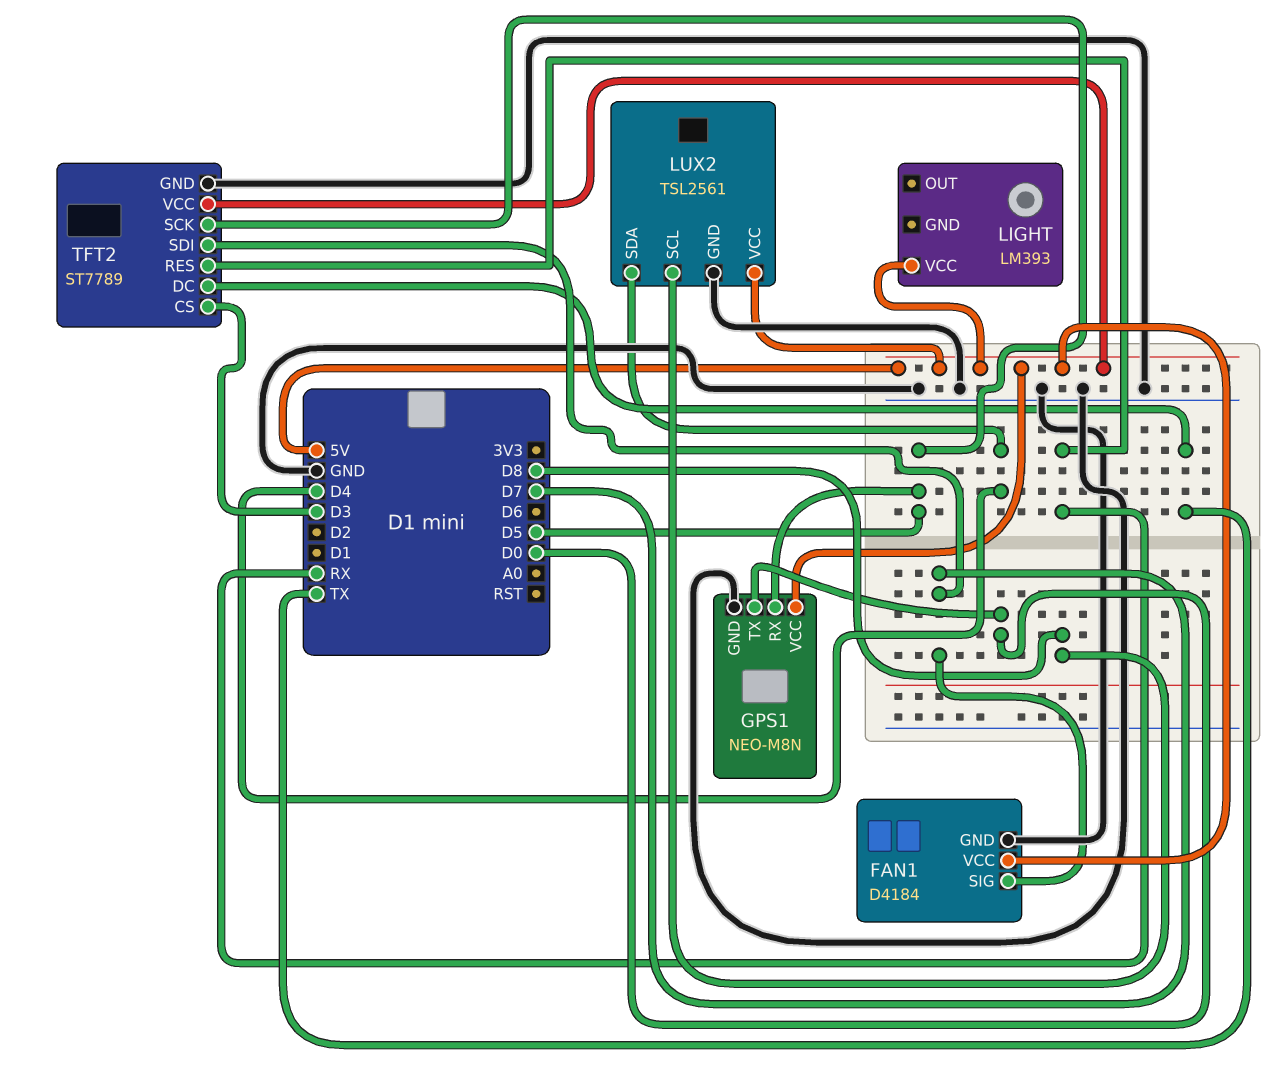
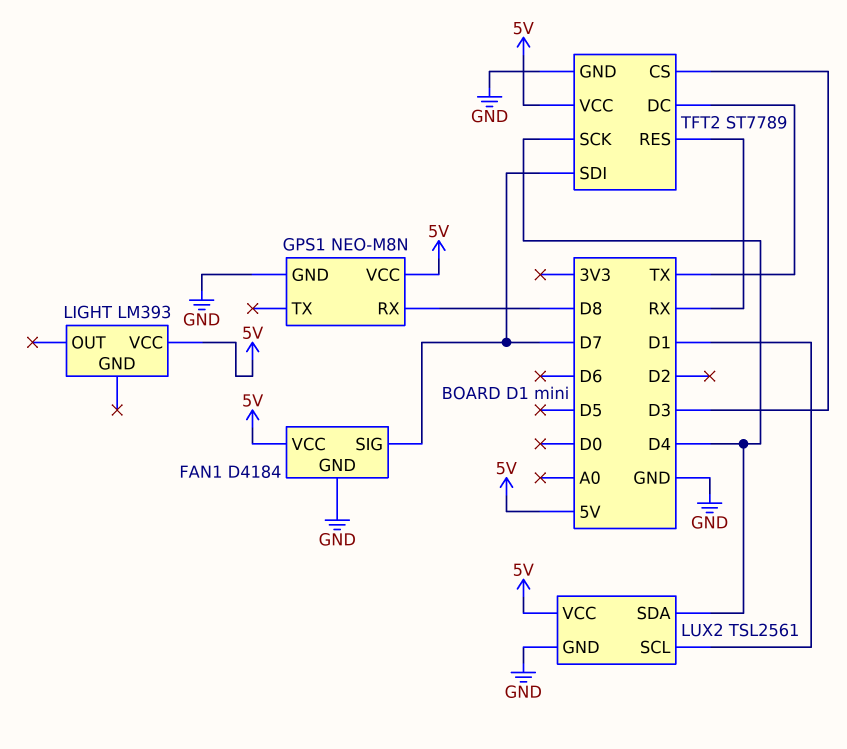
GPS1 pin RX: D5 -> D8
GPS1 pin TX: D0 -> none
LUX2 pin SCL: D8 -> D1
TFT2 pin SCK: D5 -> D4

